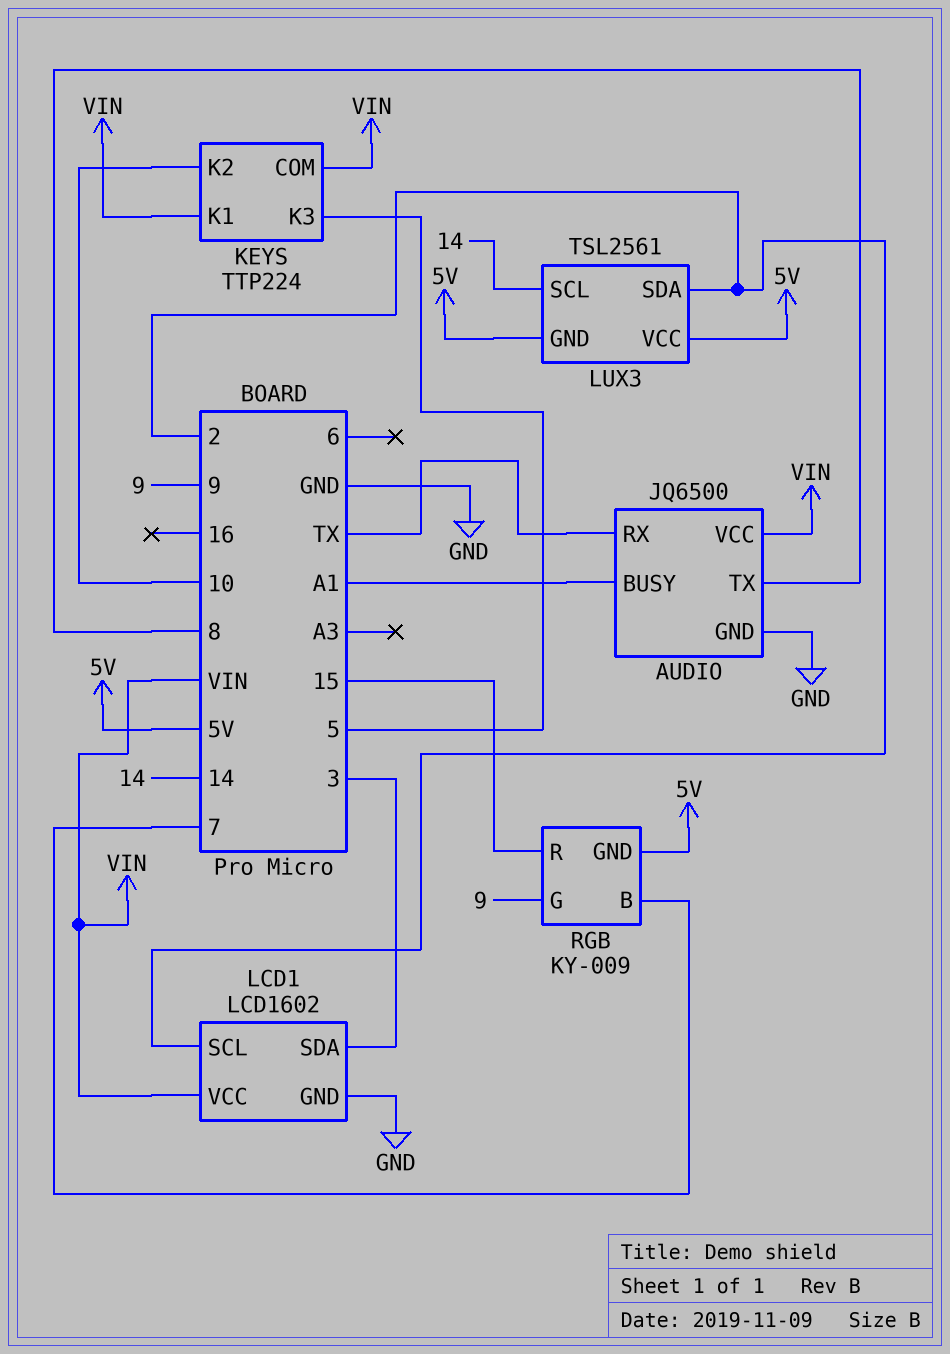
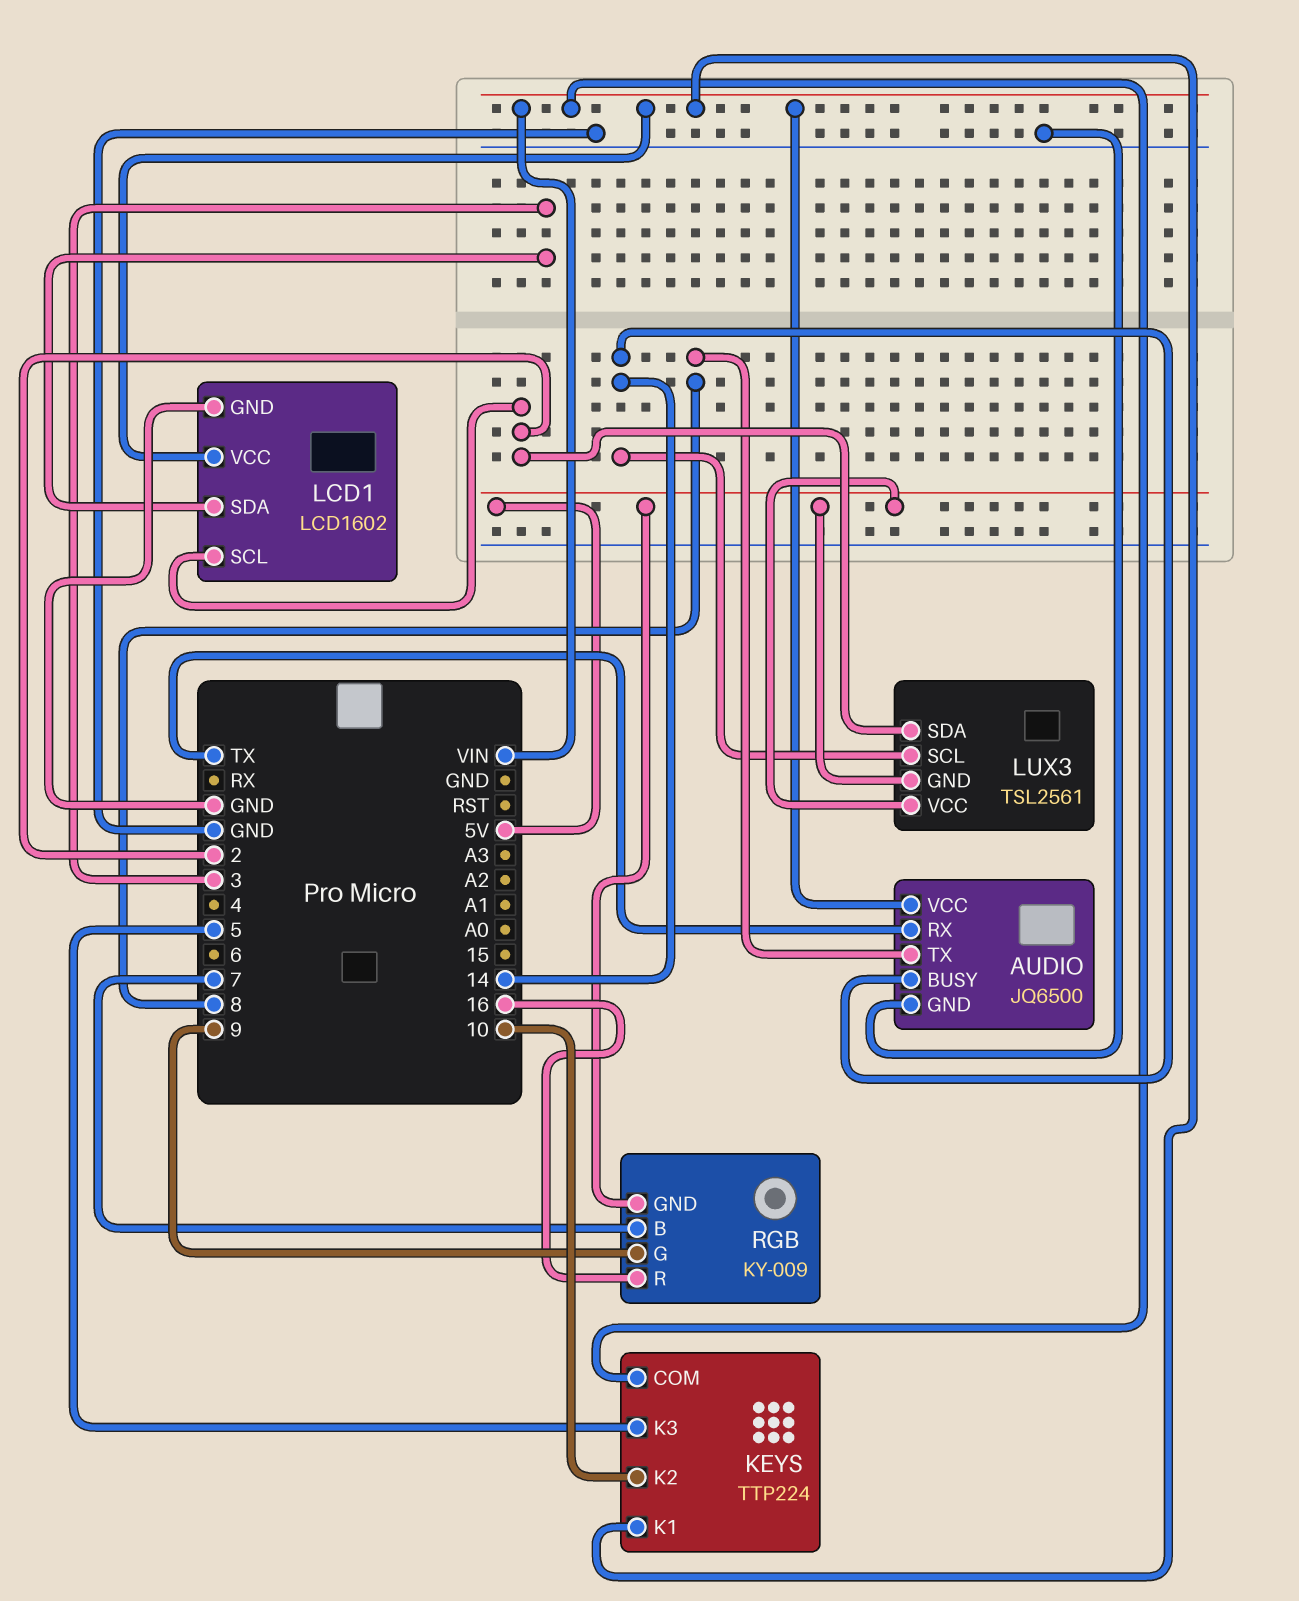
AUDIO pin BUSY: A1 -> 14
RGB pin R: 15 -> 16

